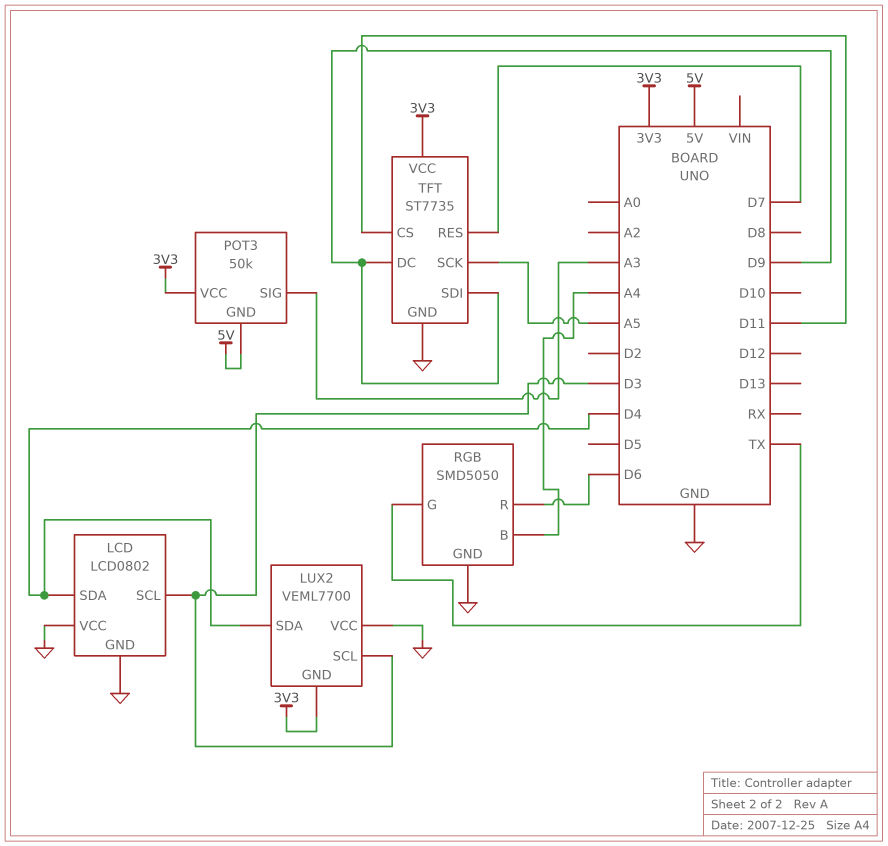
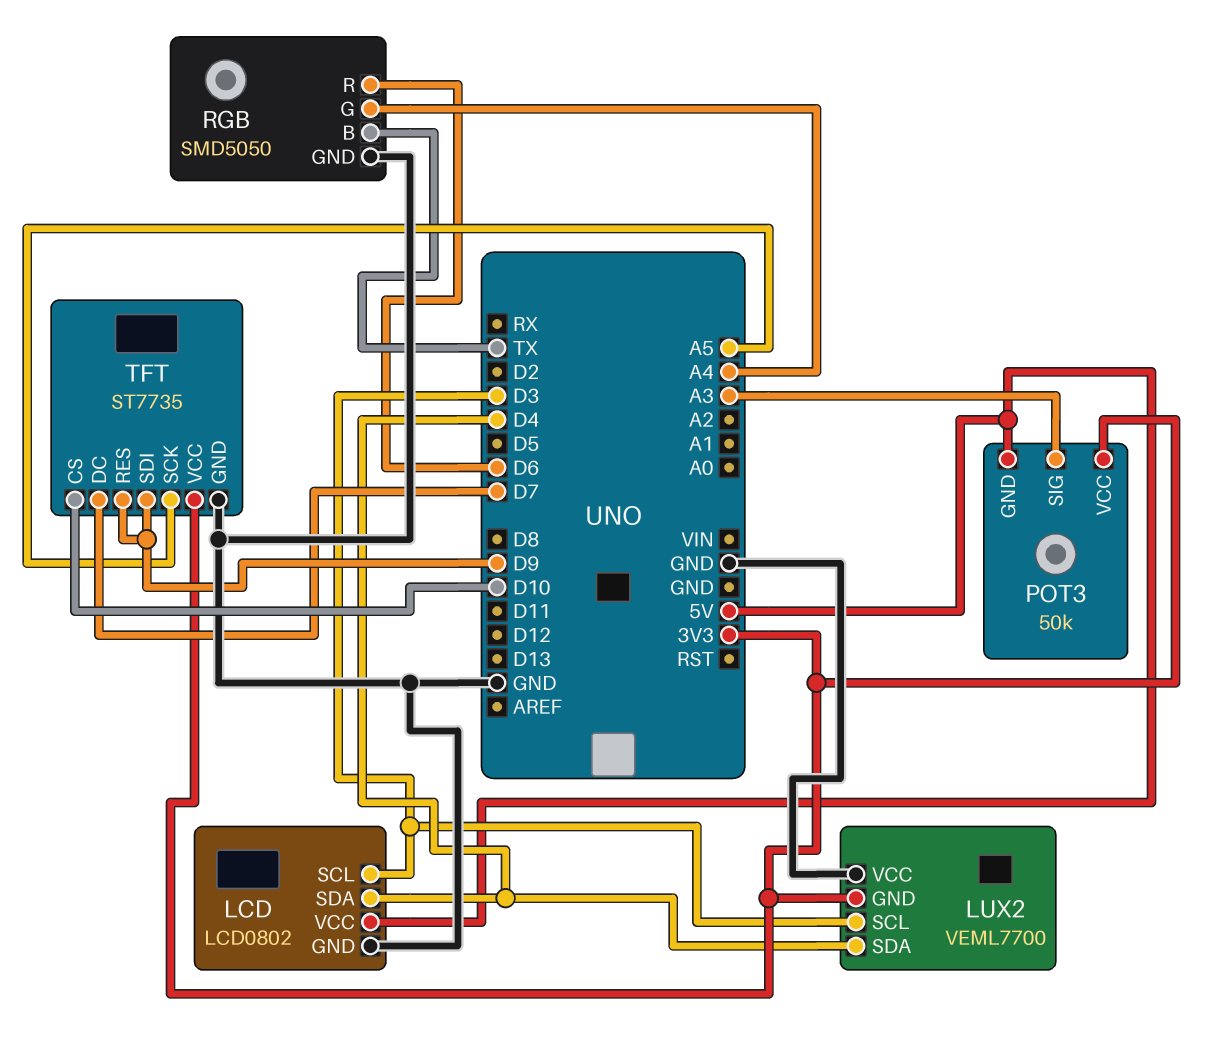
LCD pin VCC: GND -> 5V
RGB pin B: A4 -> TX
RGB pin G: TX -> A4
TFT pin CS: D11 -> D10
TFT pin DC: D9 -> D7
TFT pin RES: D7 -> D9

